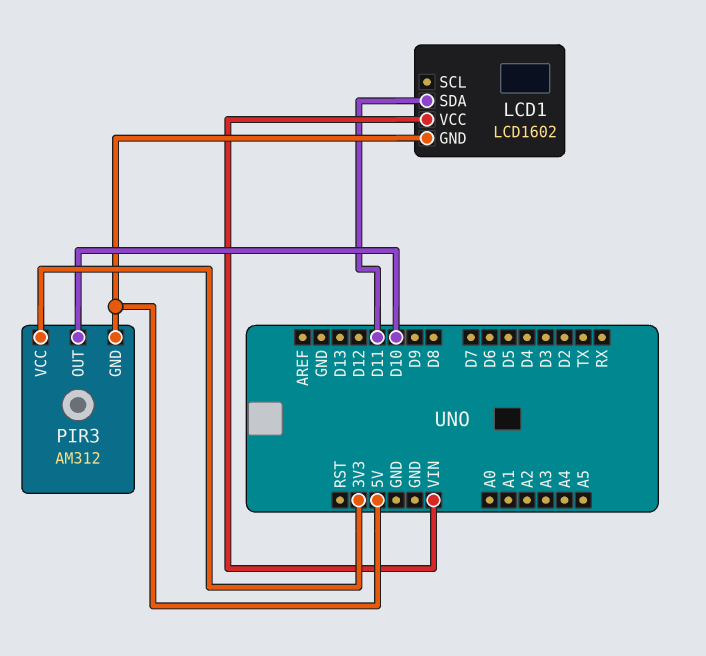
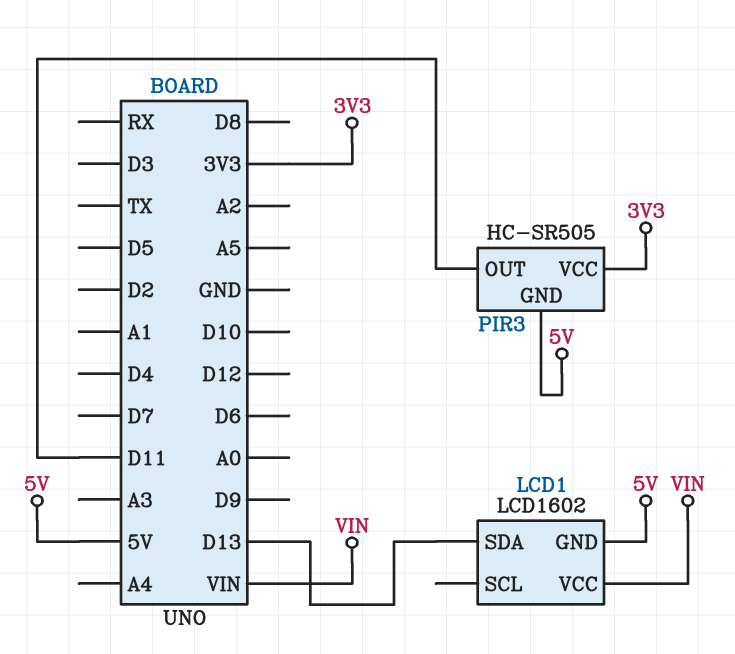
LCD1 pin SDA: D11 -> D13
PIR3: AM312 -> HC-SR505
PIR3 pin OUT: D10 -> D11

